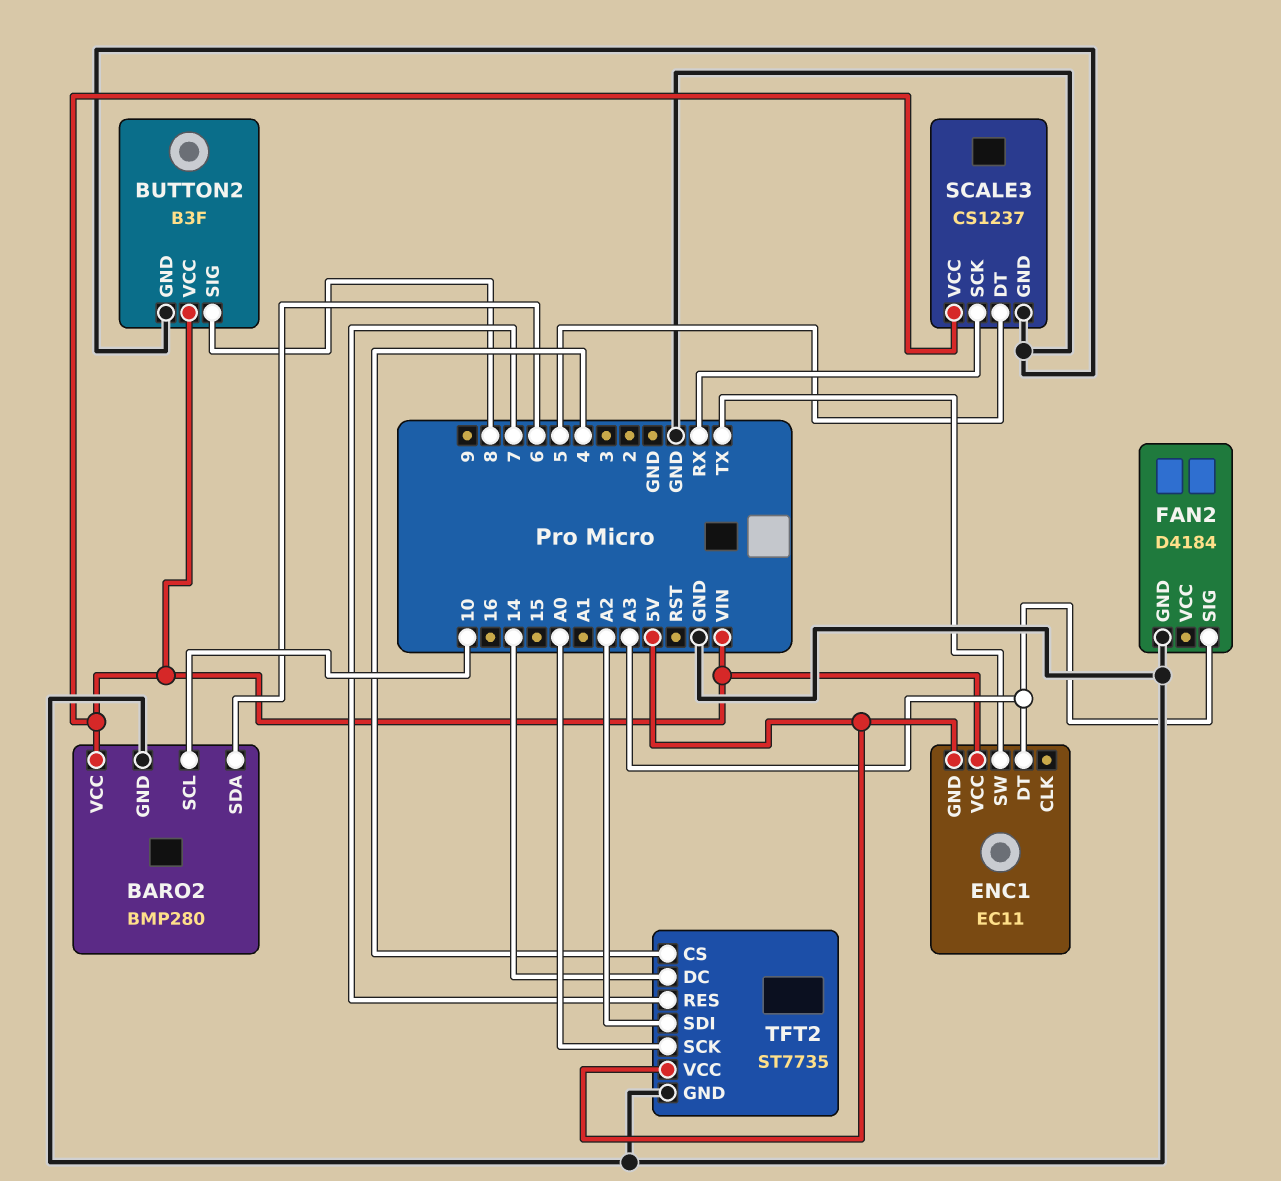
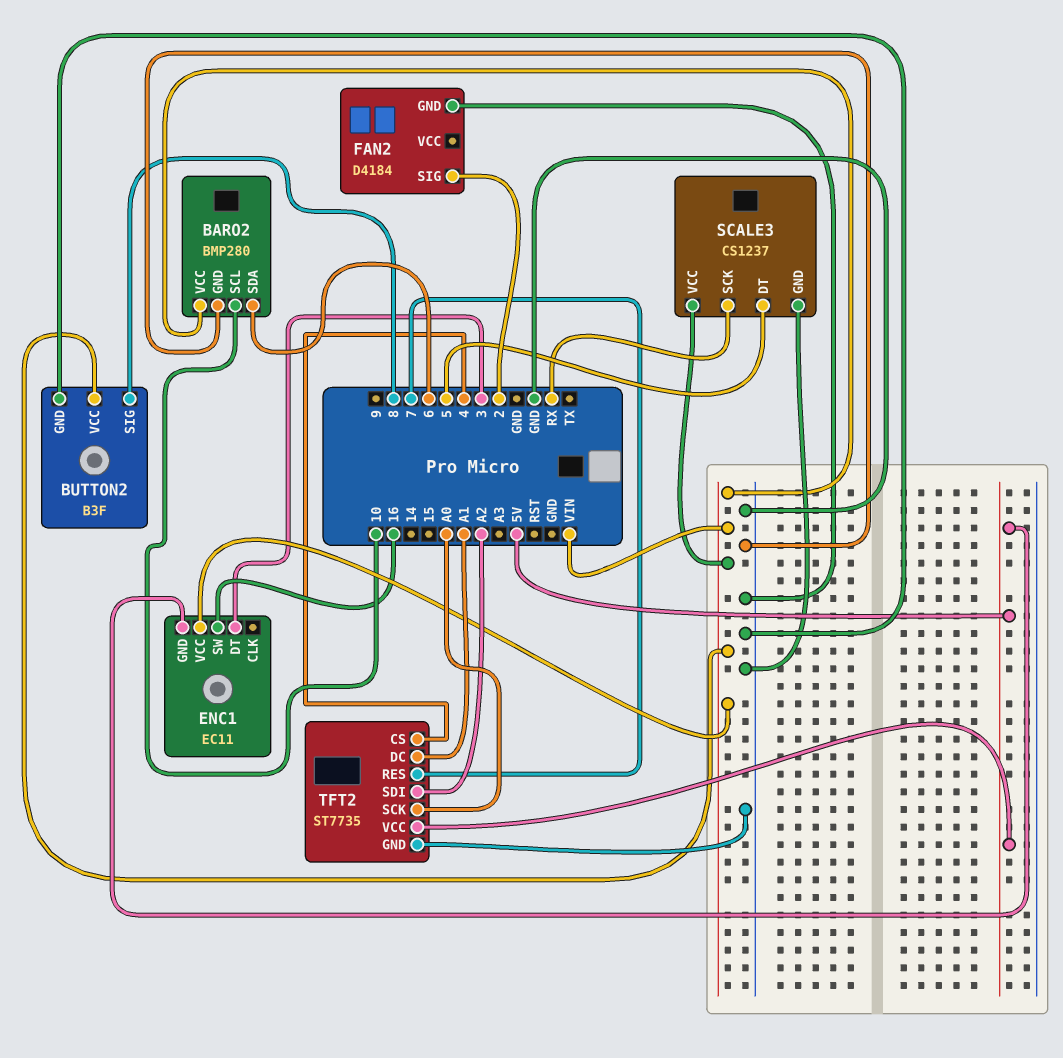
ENC1 pin DT: A3 -> 3
ENC1 pin SW: TX -> 16
FAN2 pin SIG: A3 -> 2
TFT2 pin DC: 14 -> A1

